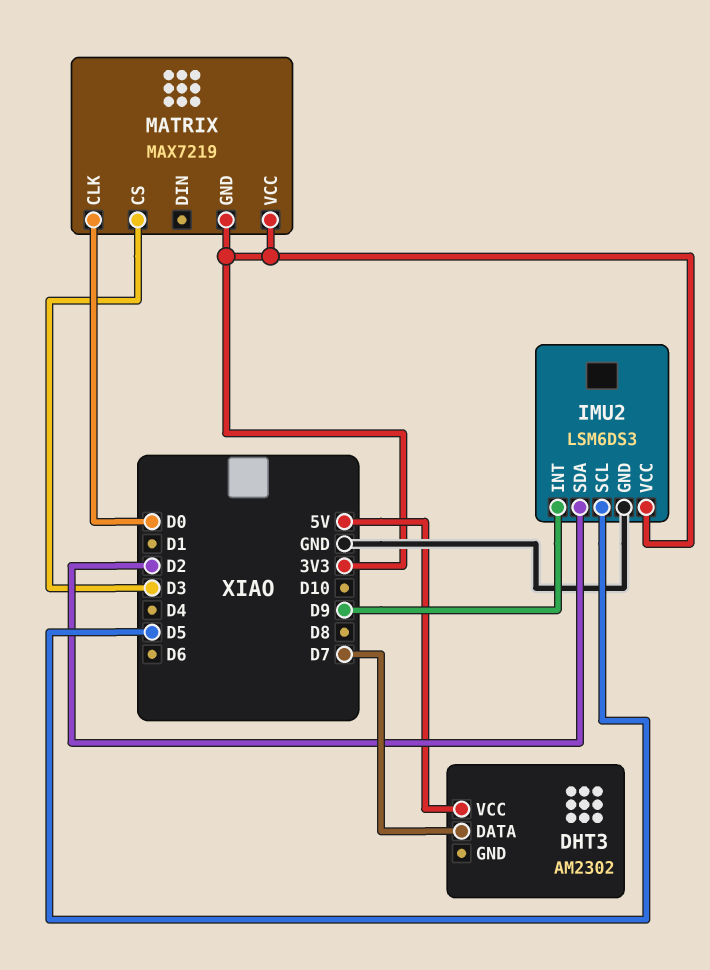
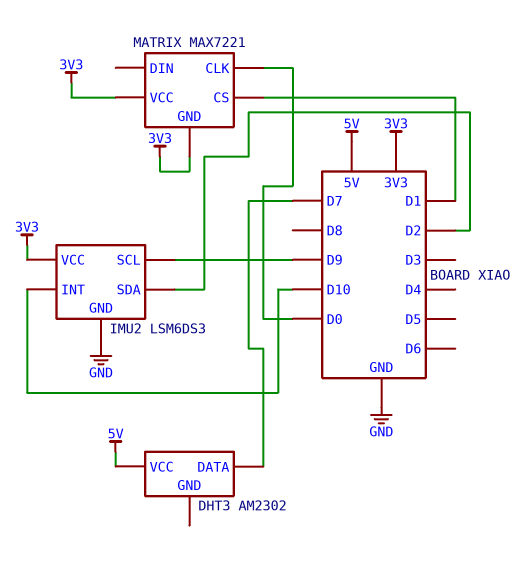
IMU2 pin INT: D9 -> D10
IMU2 pin SCL: D5 -> D9
MATRIX: MAX7219 -> MAX7221
MATRIX pin CS: D3 -> D1

